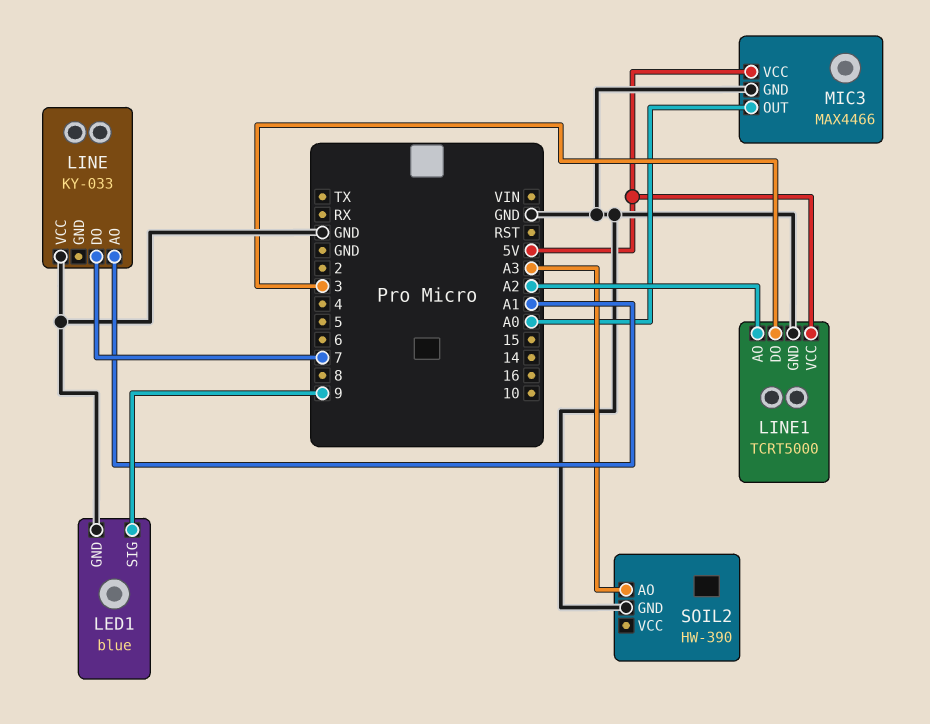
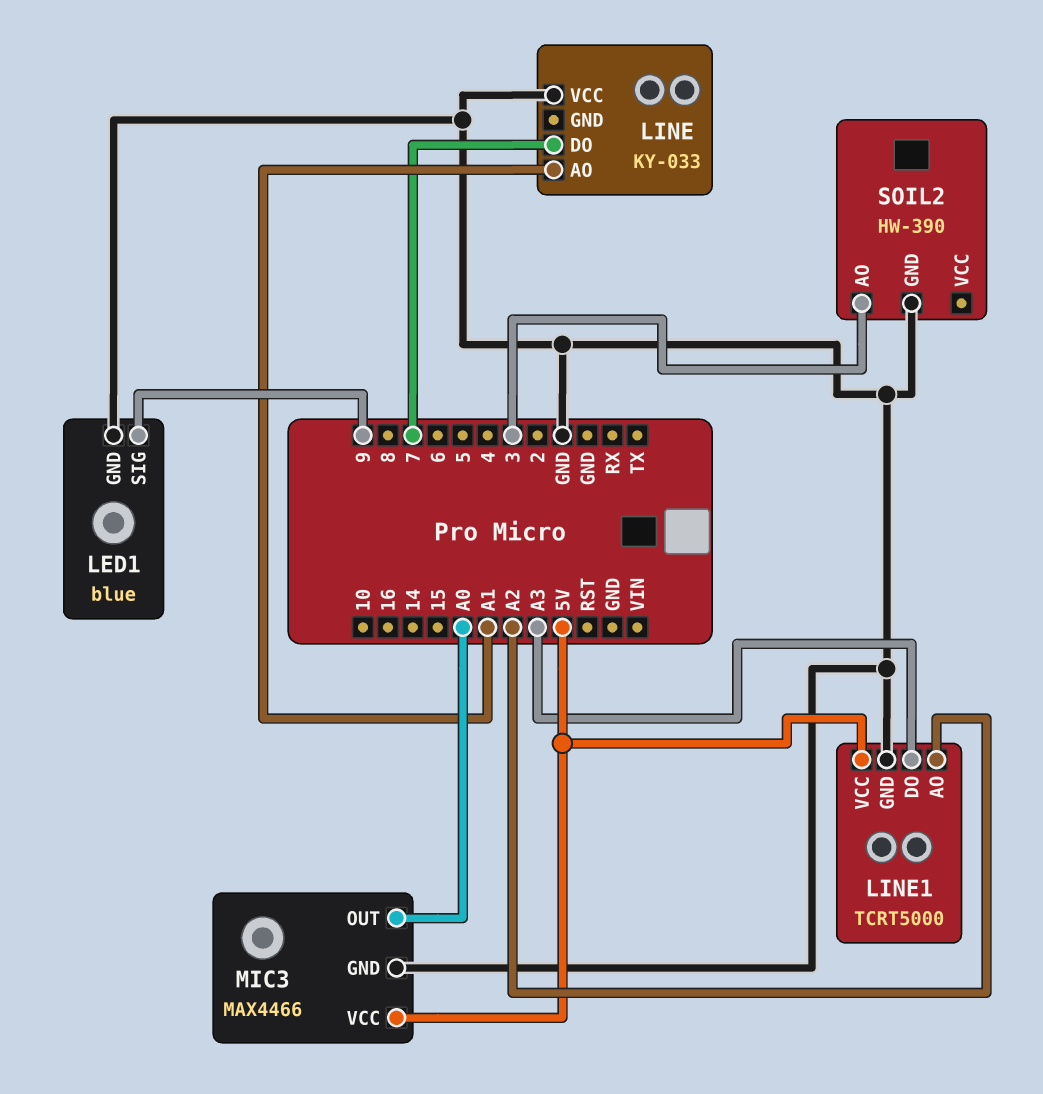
LINE1 pin DO: 3 -> A3
SOIL2 pin AO: A3 -> 3

